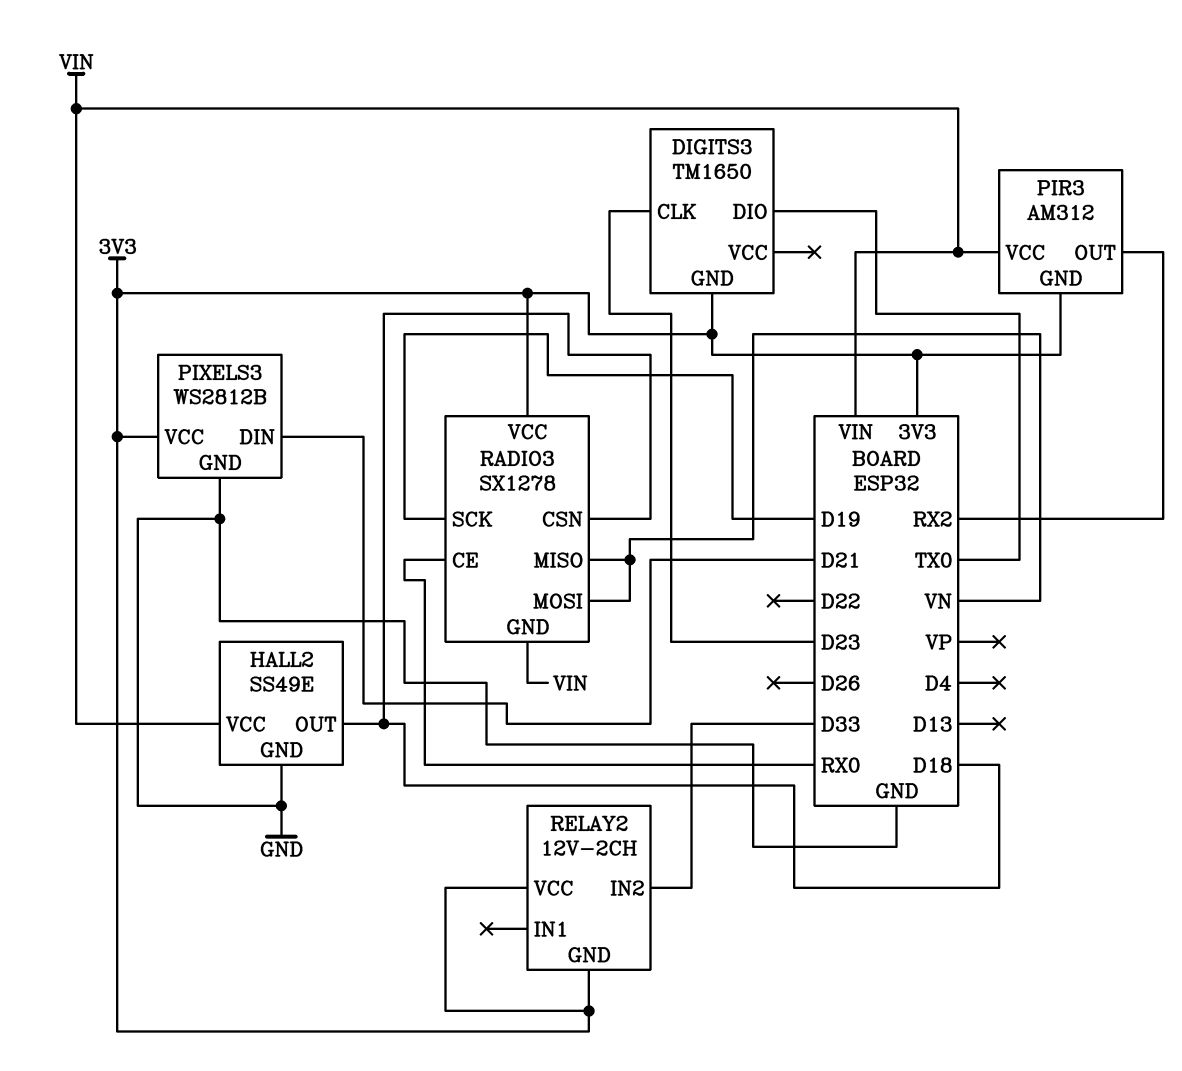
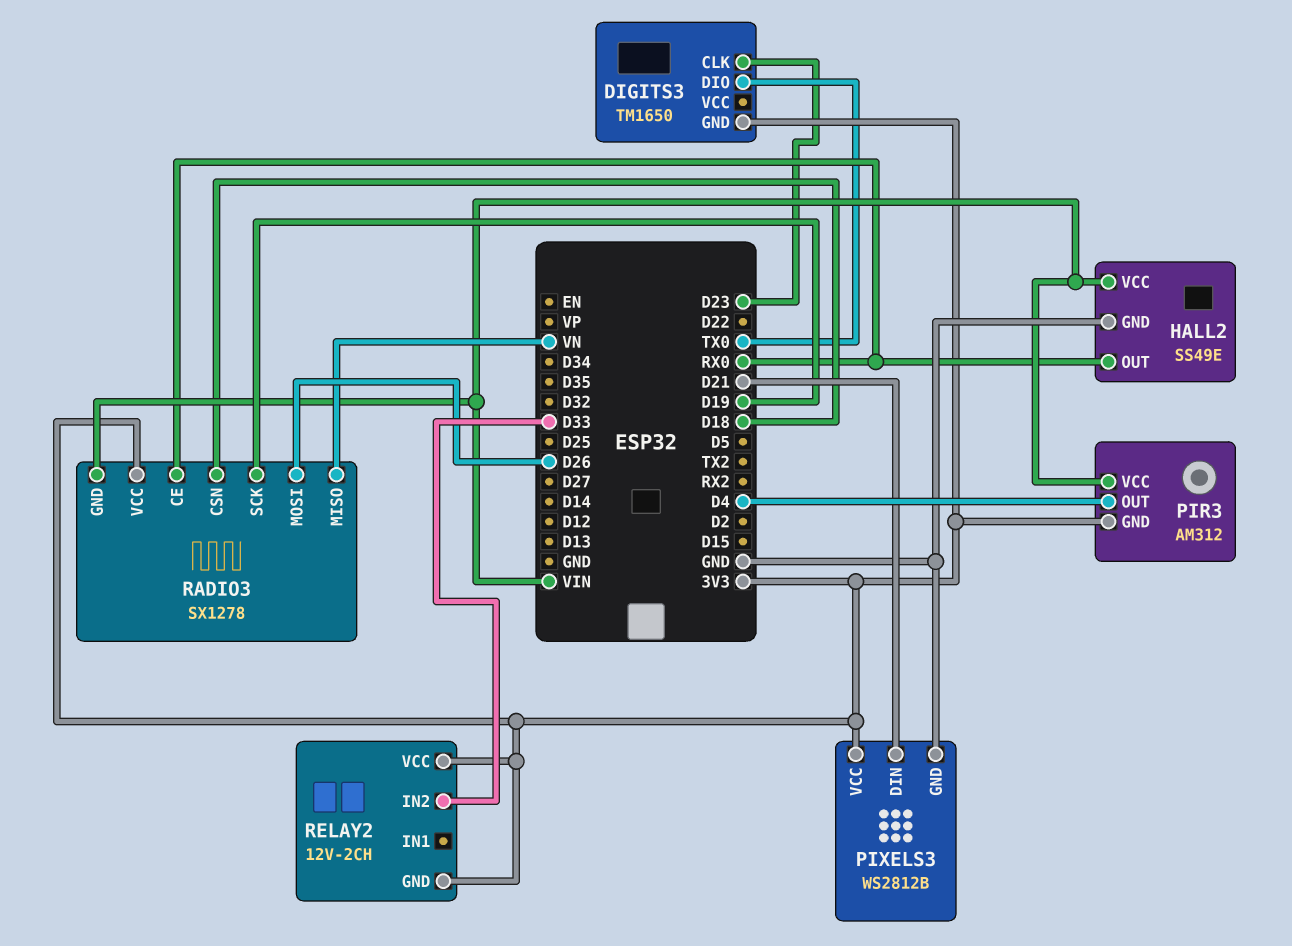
HALL2 pin OUT: D18 -> RX0
PIR3 pin OUT: RX2 -> D4
RADIO3 pin MOSI: VN -> D26

